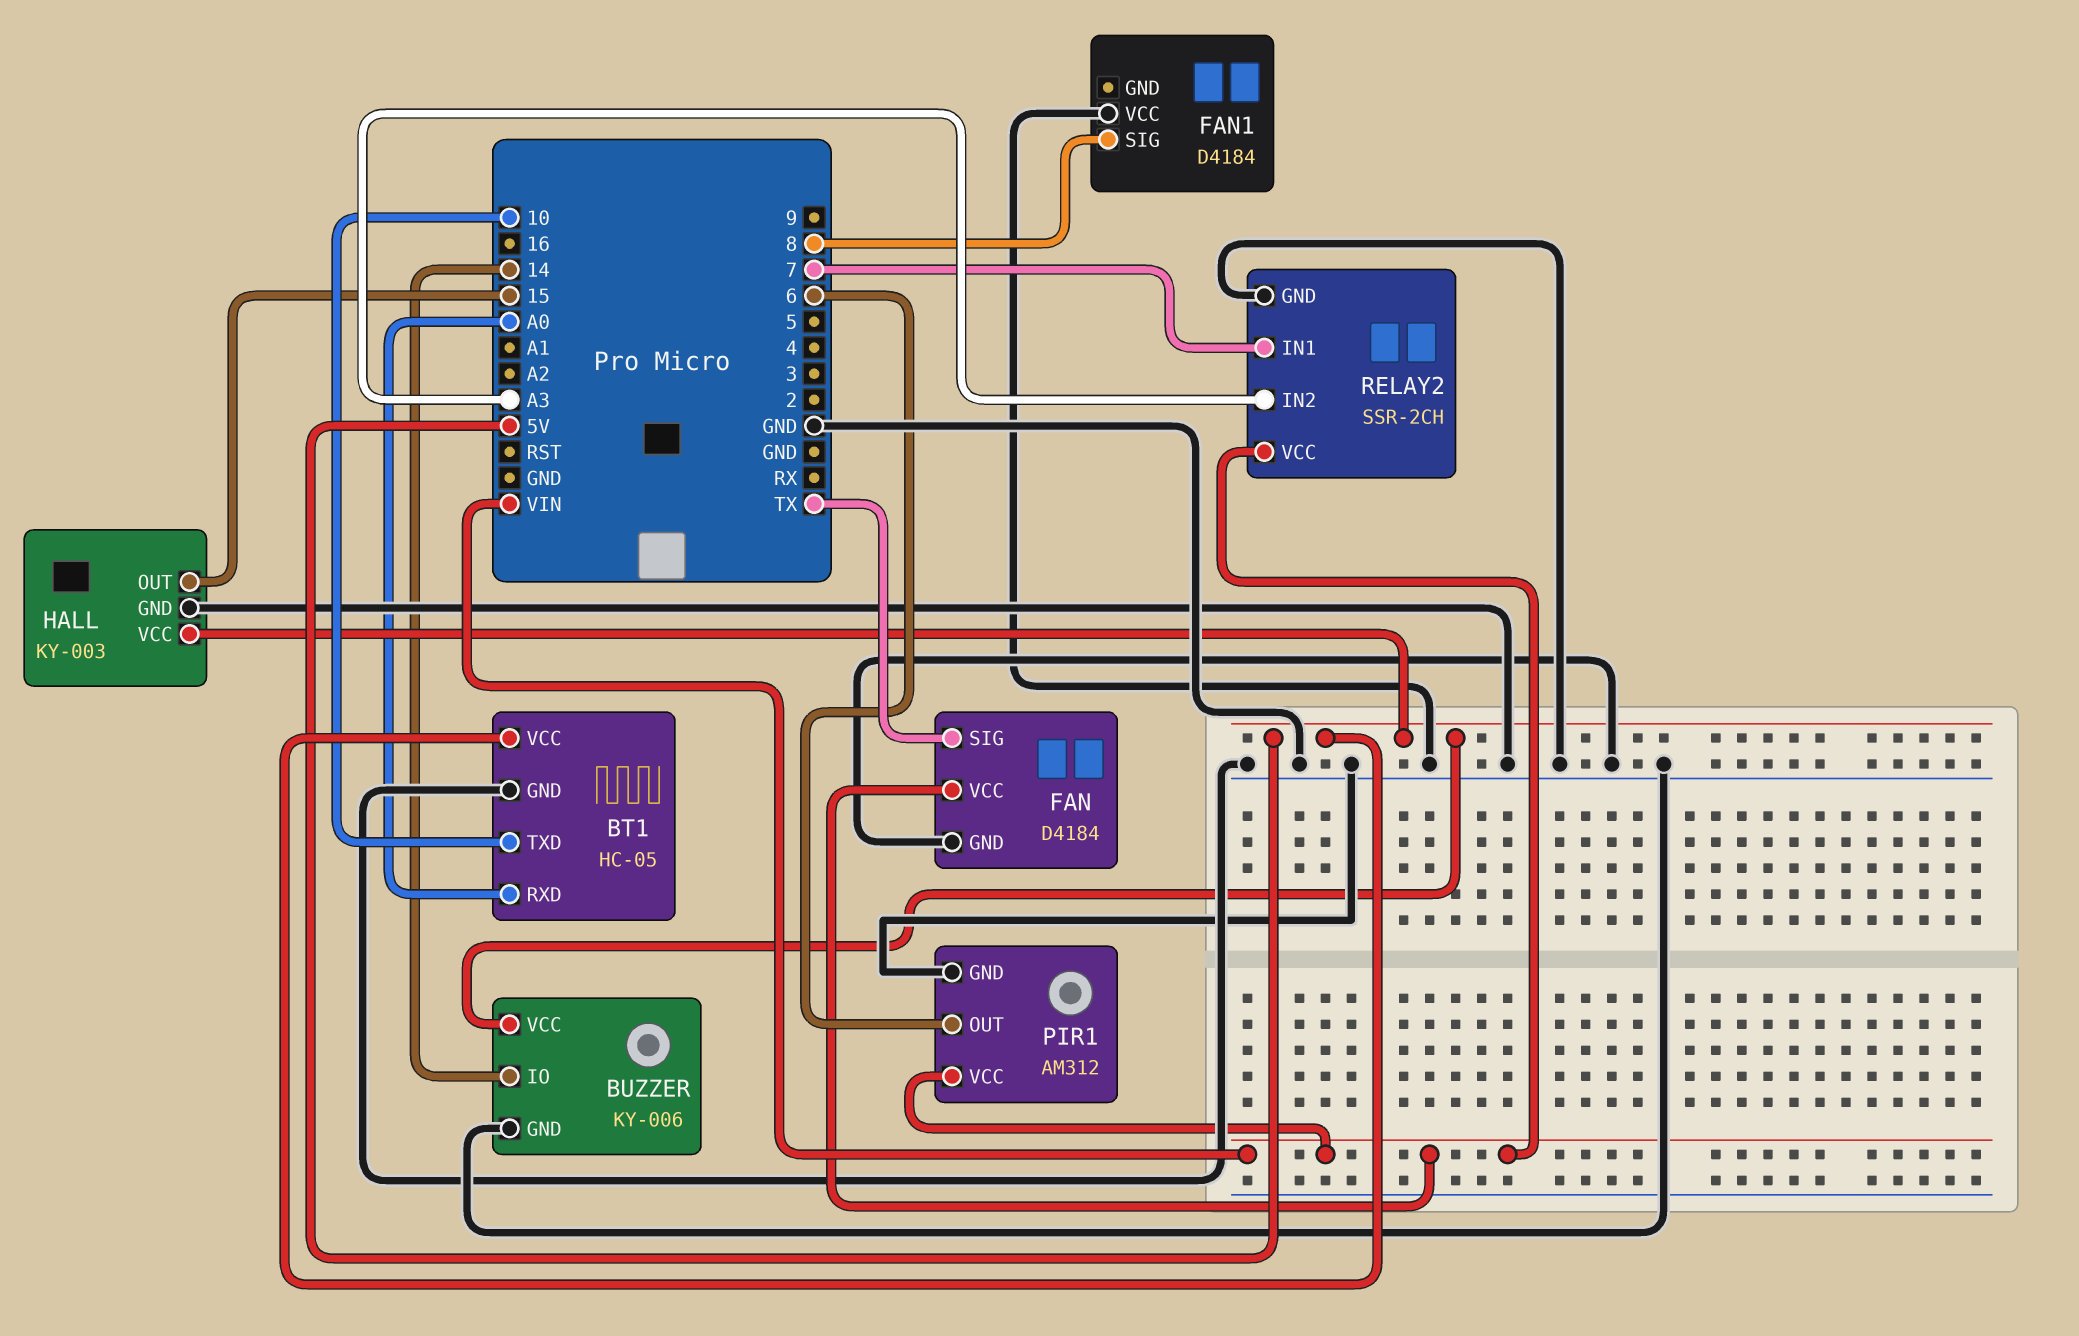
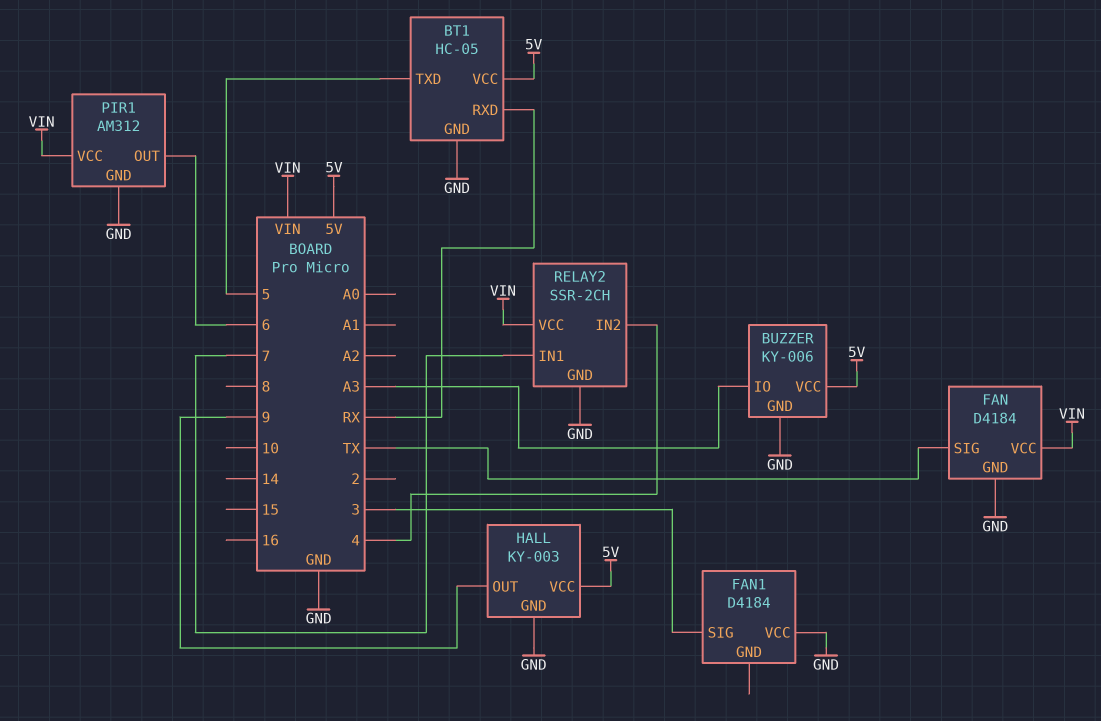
BT1 pin RXD: A0 -> RX
BT1 pin TXD: 10 -> 5
BUZZER pin IO: 14 -> A3
FAN1 pin SIG: 8 -> 3
HALL pin OUT: 15 -> 9
RELAY2 pin IN2: A3 -> 4

